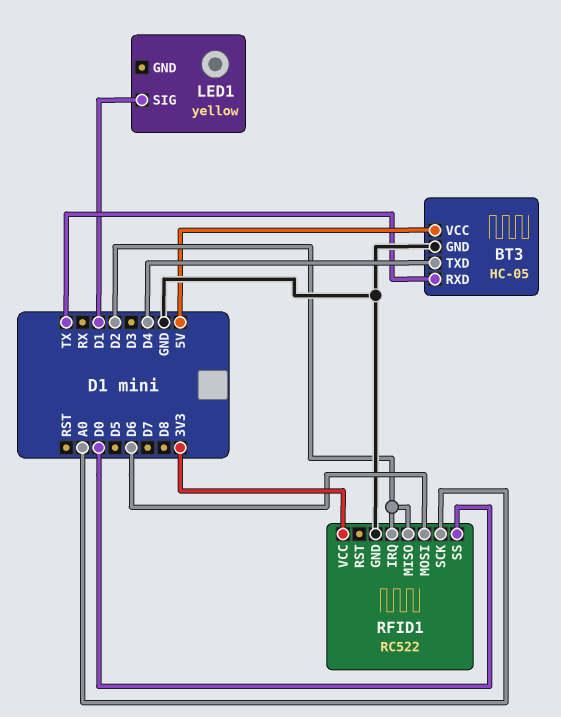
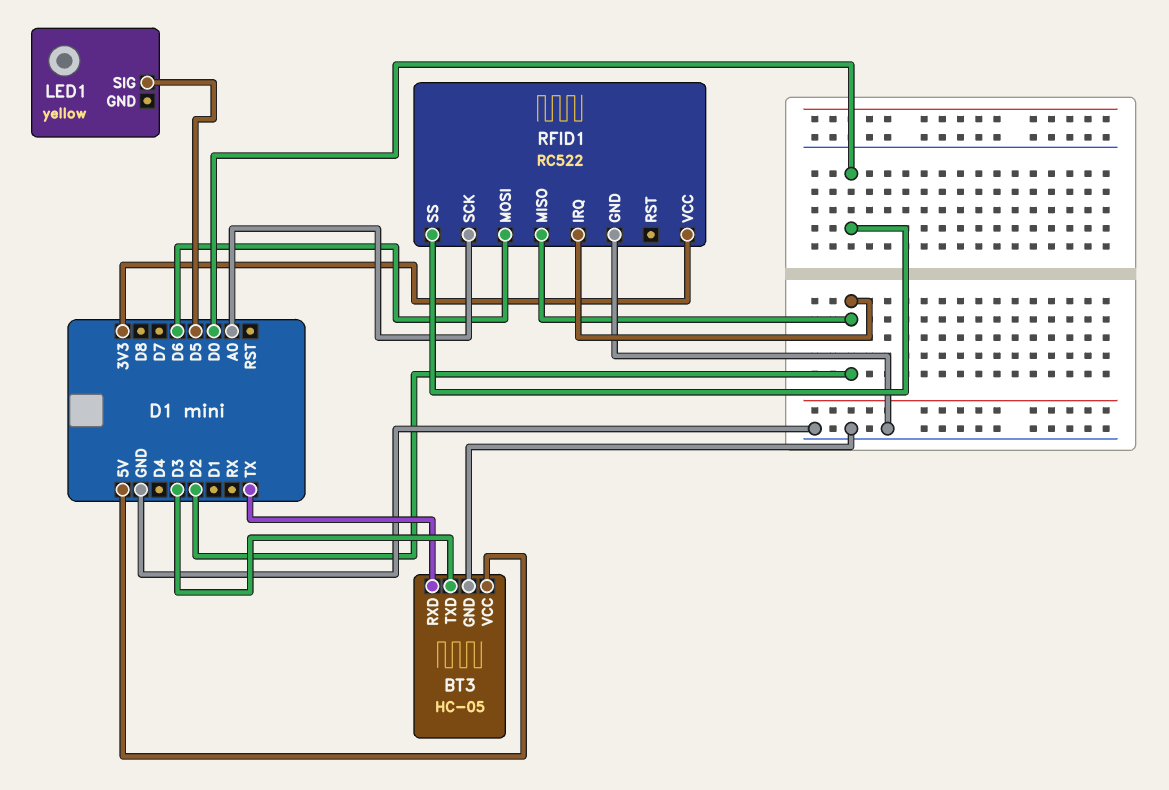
BT3 pin TXD: D4 -> D3
LED1 pin SIG: D1 -> D5

